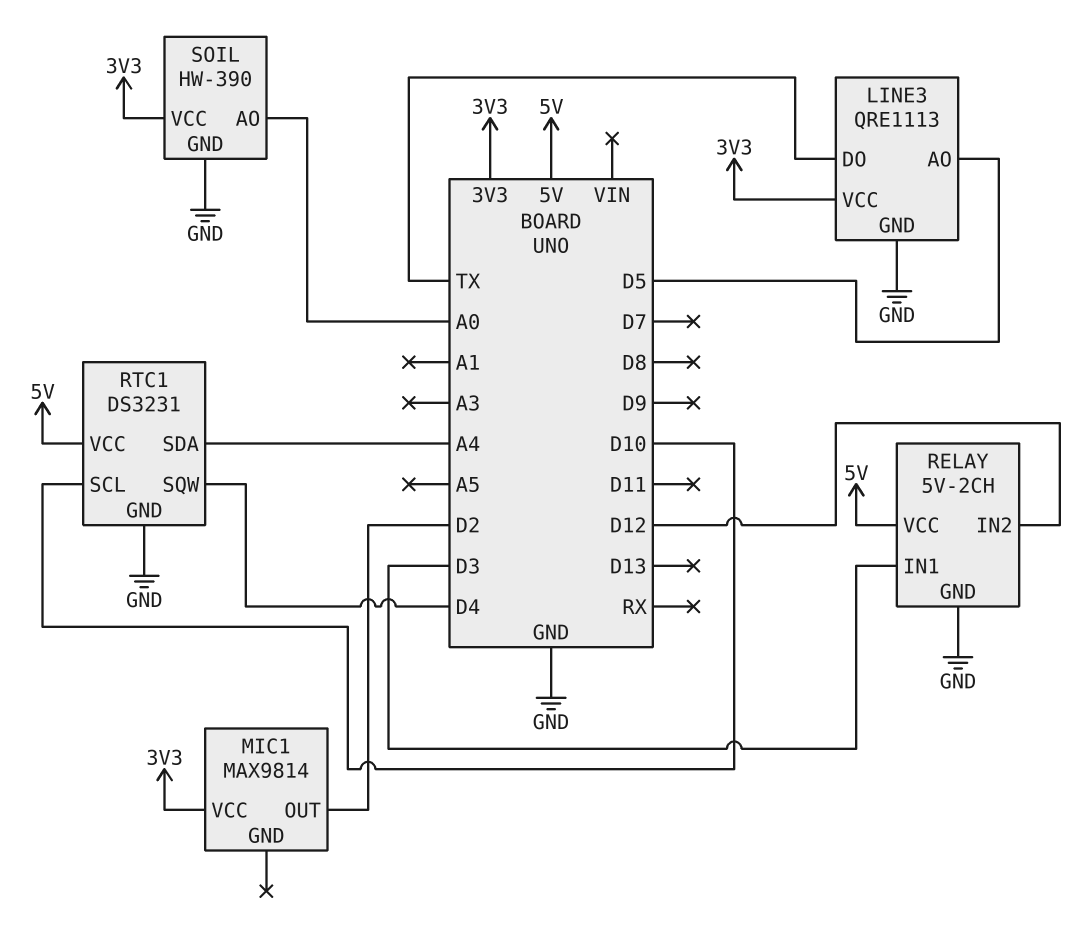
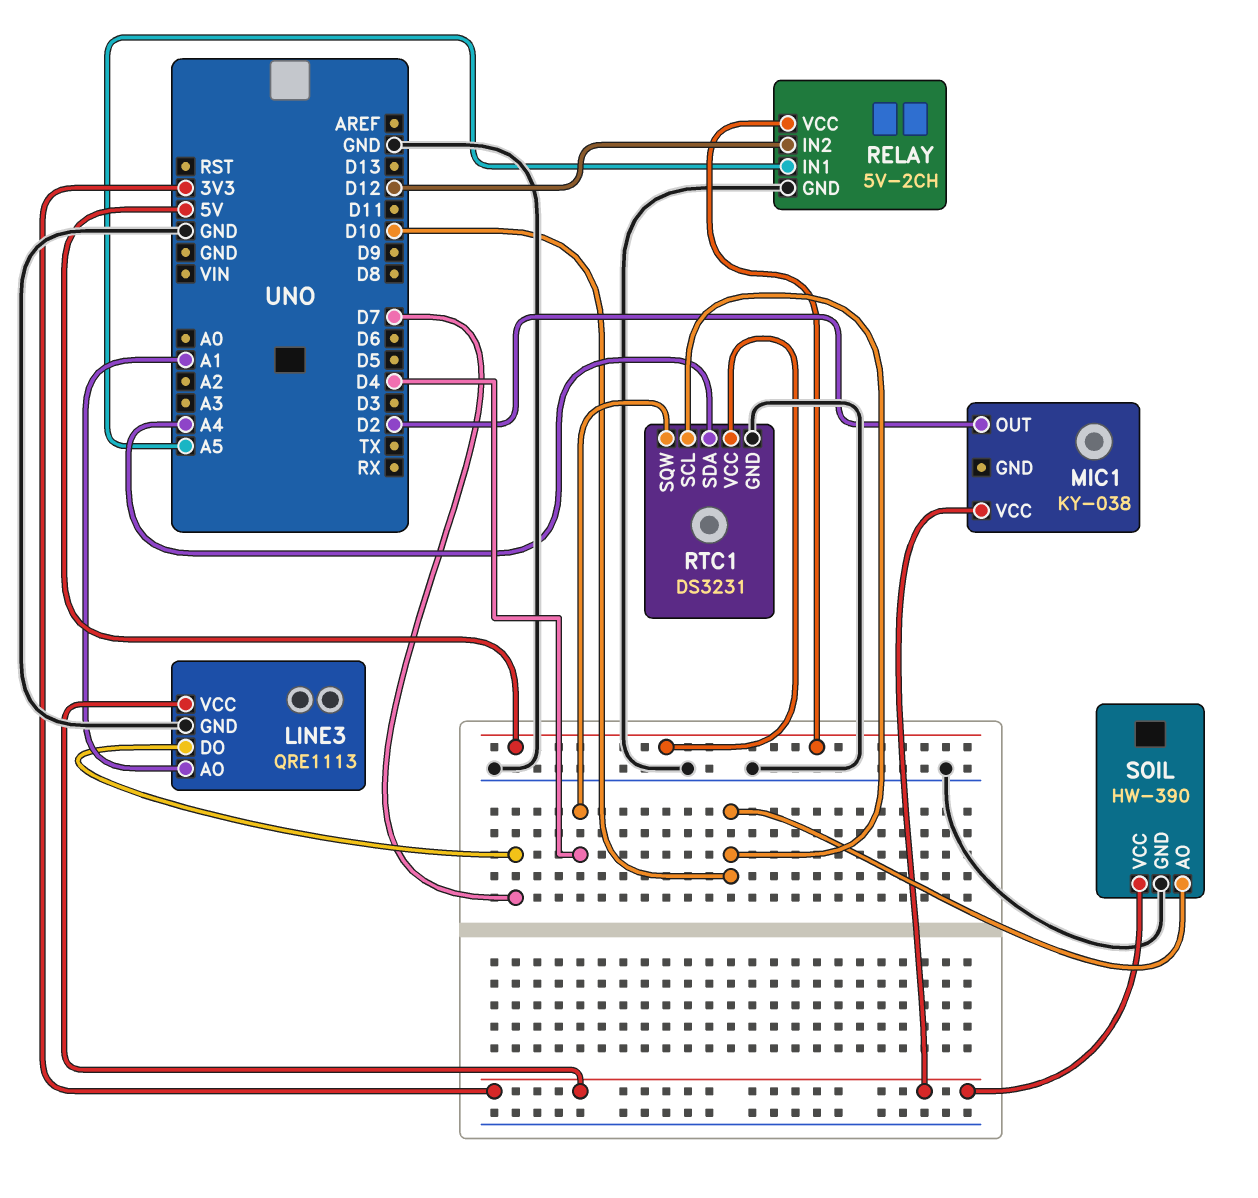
LINE3 pin AO: D5 -> A1
LINE3 pin DO: TX -> D7
MIC1: MAX9814 -> KY-038
RELAY pin IN1: D3 -> A5
SOIL pin AO: A0 -> D10

